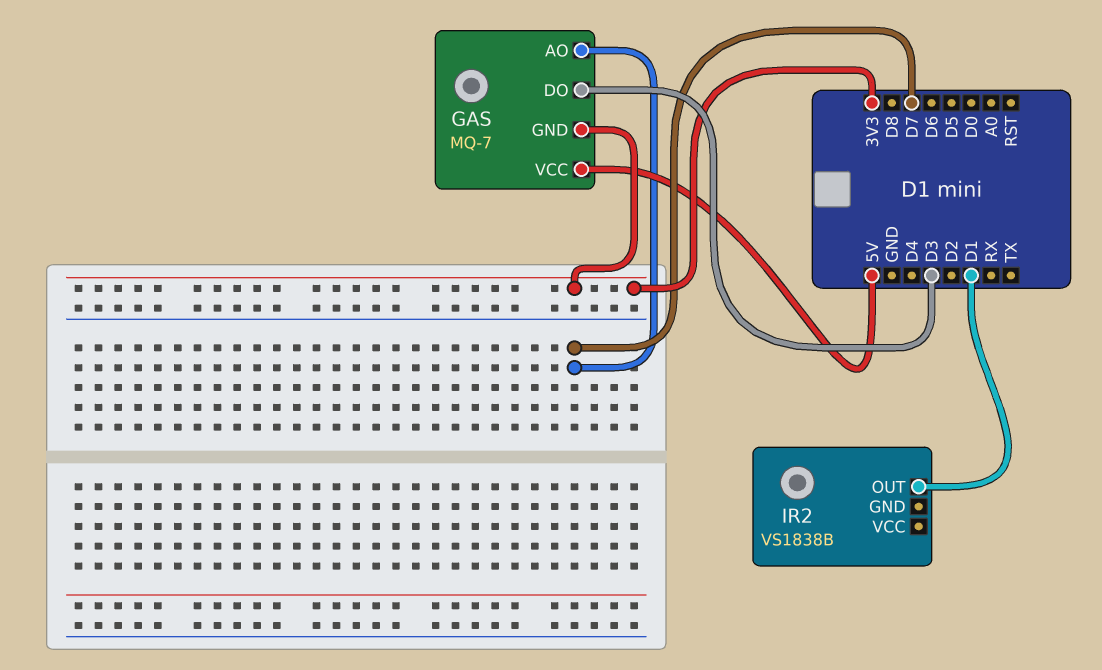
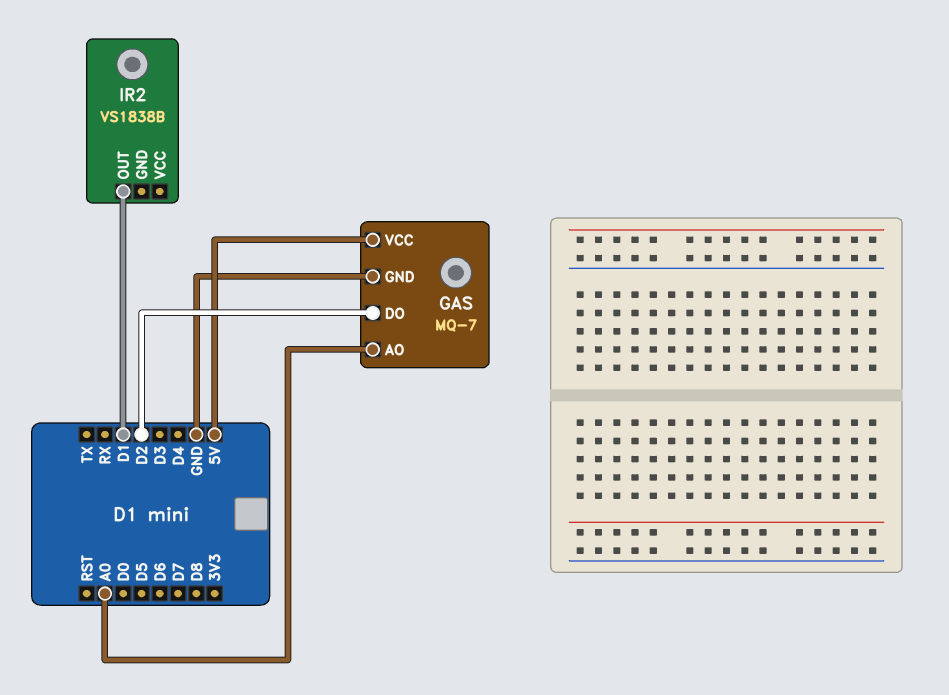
GAS pin AO: D7 -> A0
GAS pin DO: D3 -> D2
GAS pin GND: 3V3 -> GND

